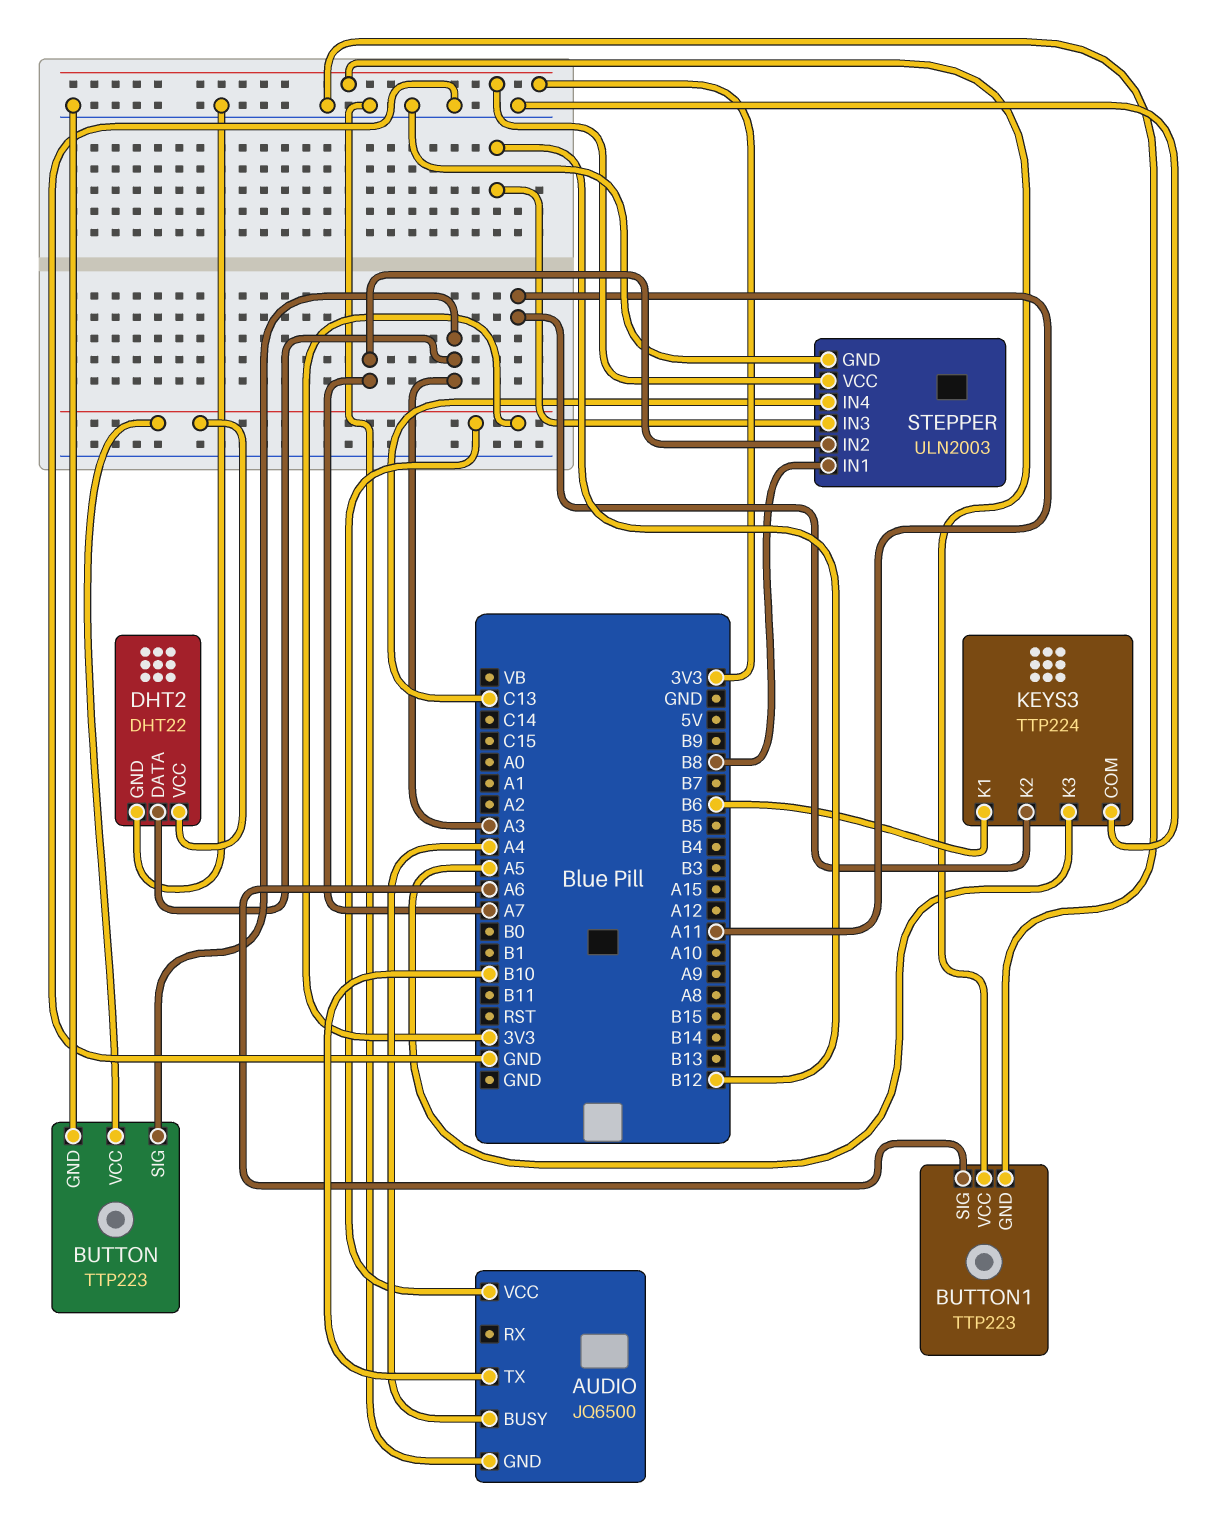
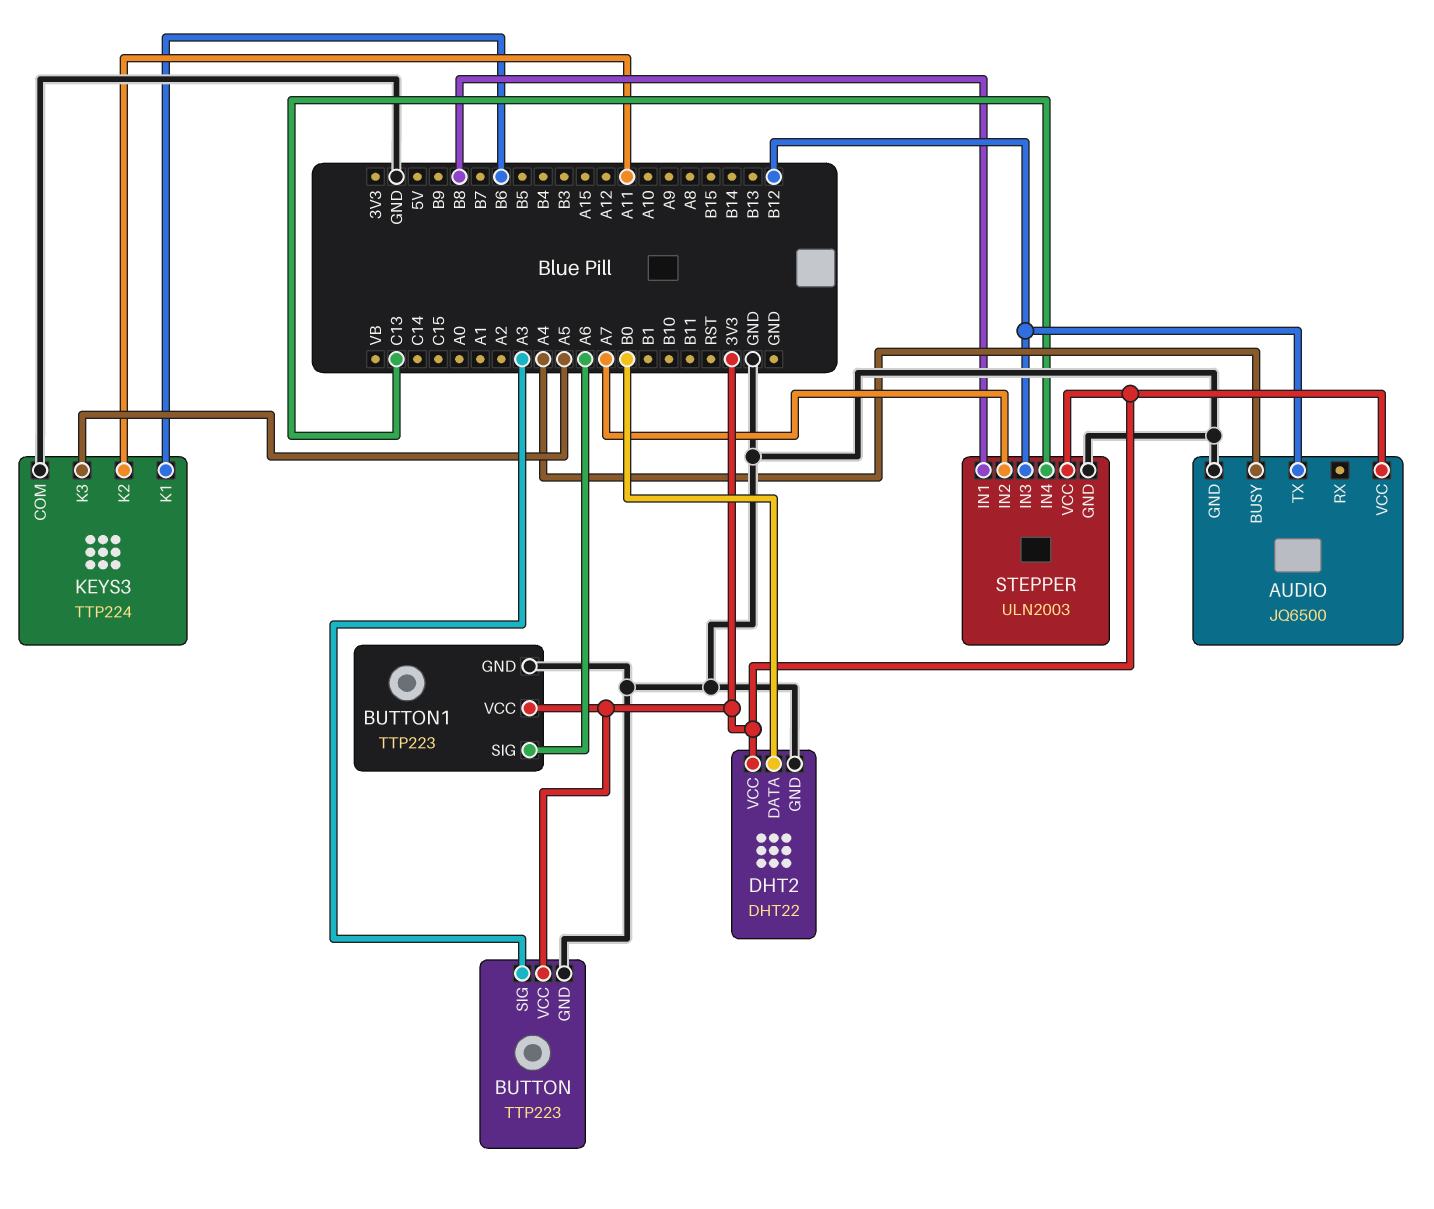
AUDIO pin TX: B10 -> B12
DHT2 pin DATA: A3 -> B0

